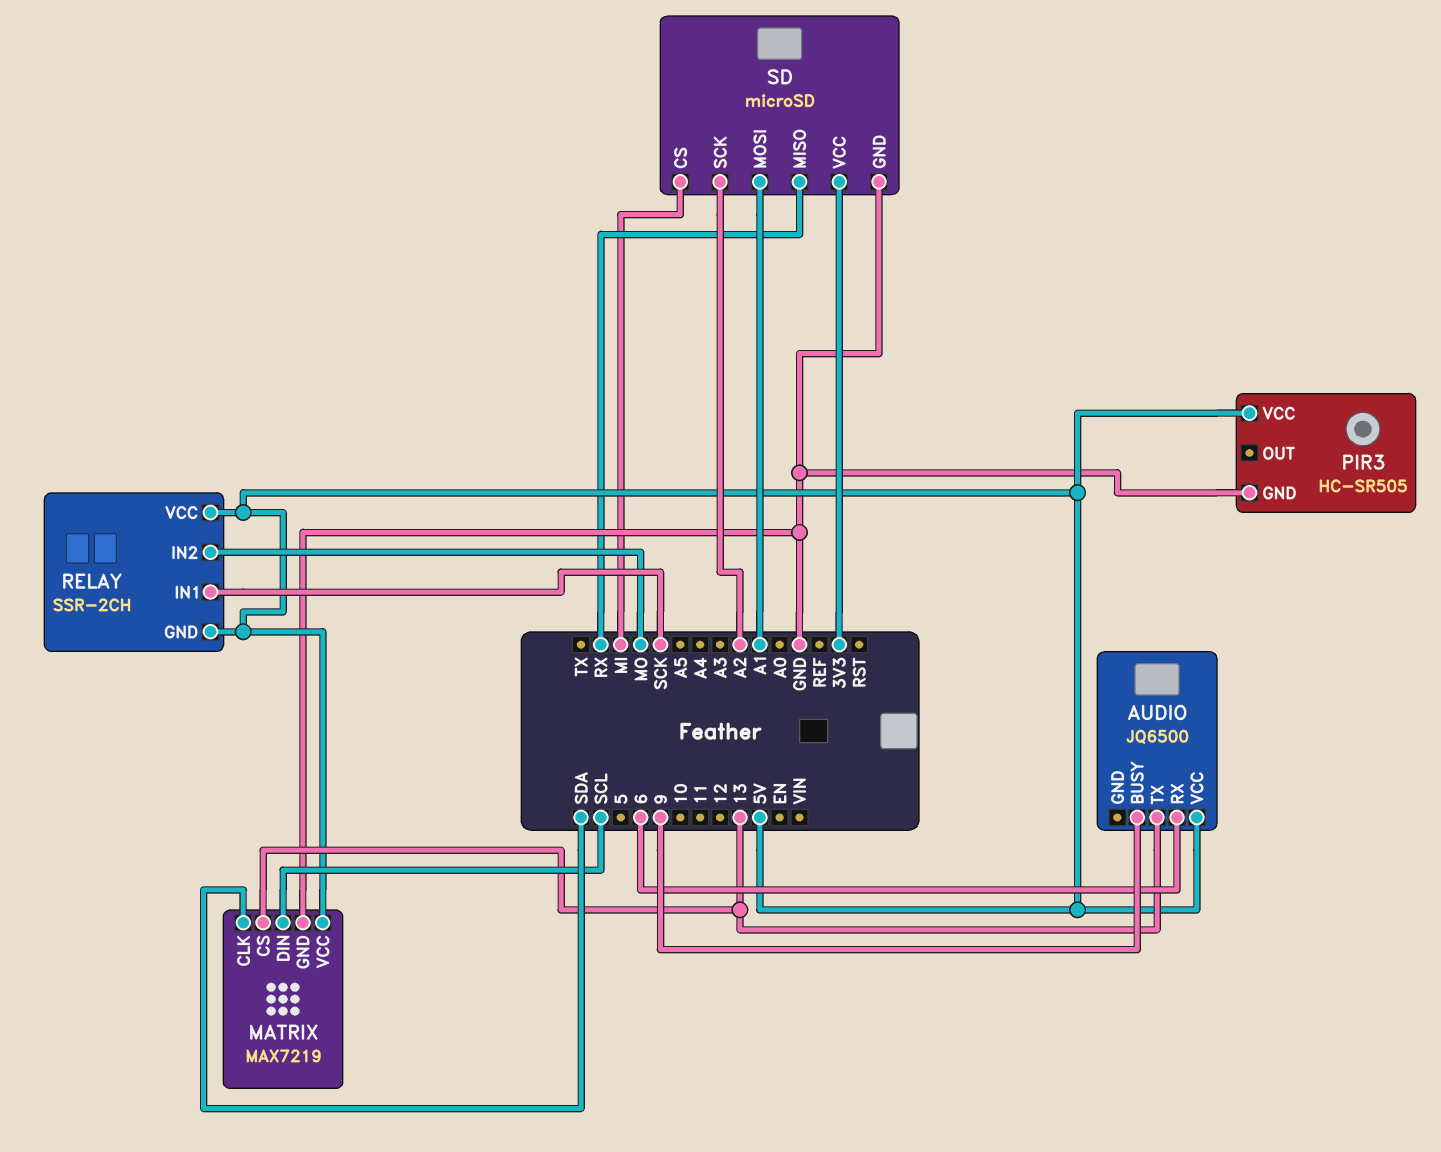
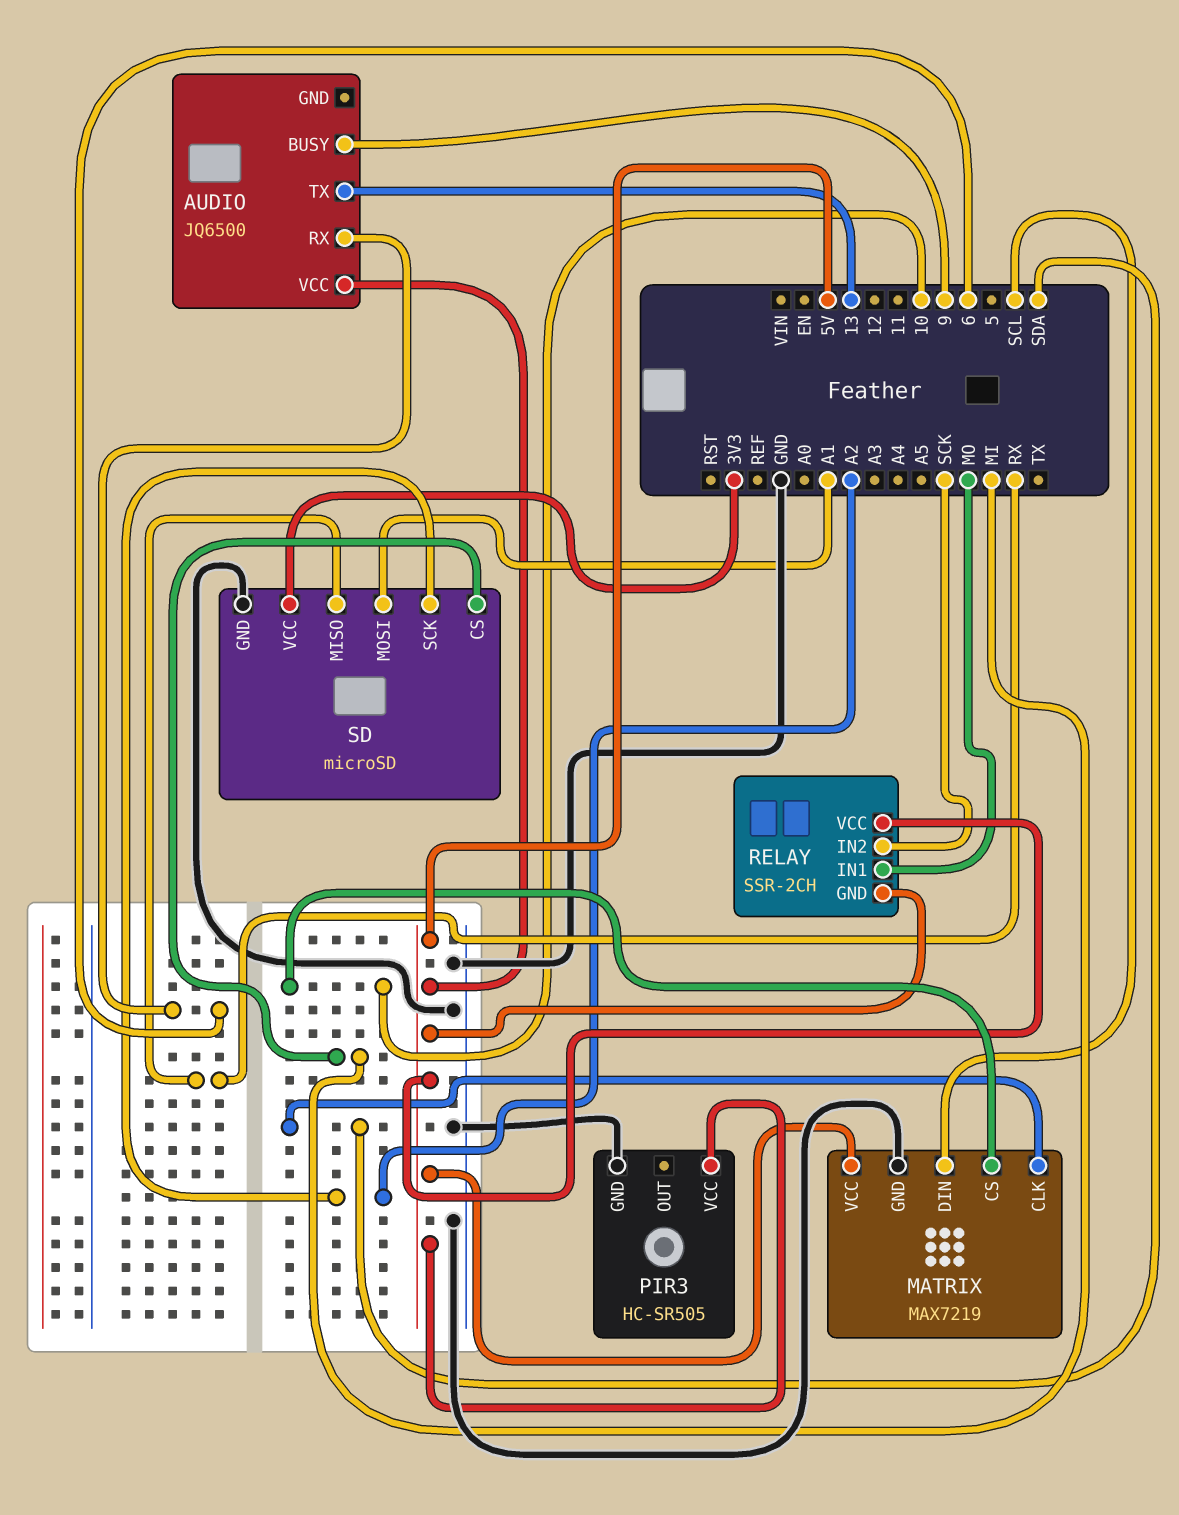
MATRIX pin CS: 13 -> 10
RELAY pin IN1: SCK -> MO
RELAY pin IN2: MO -> SCK

